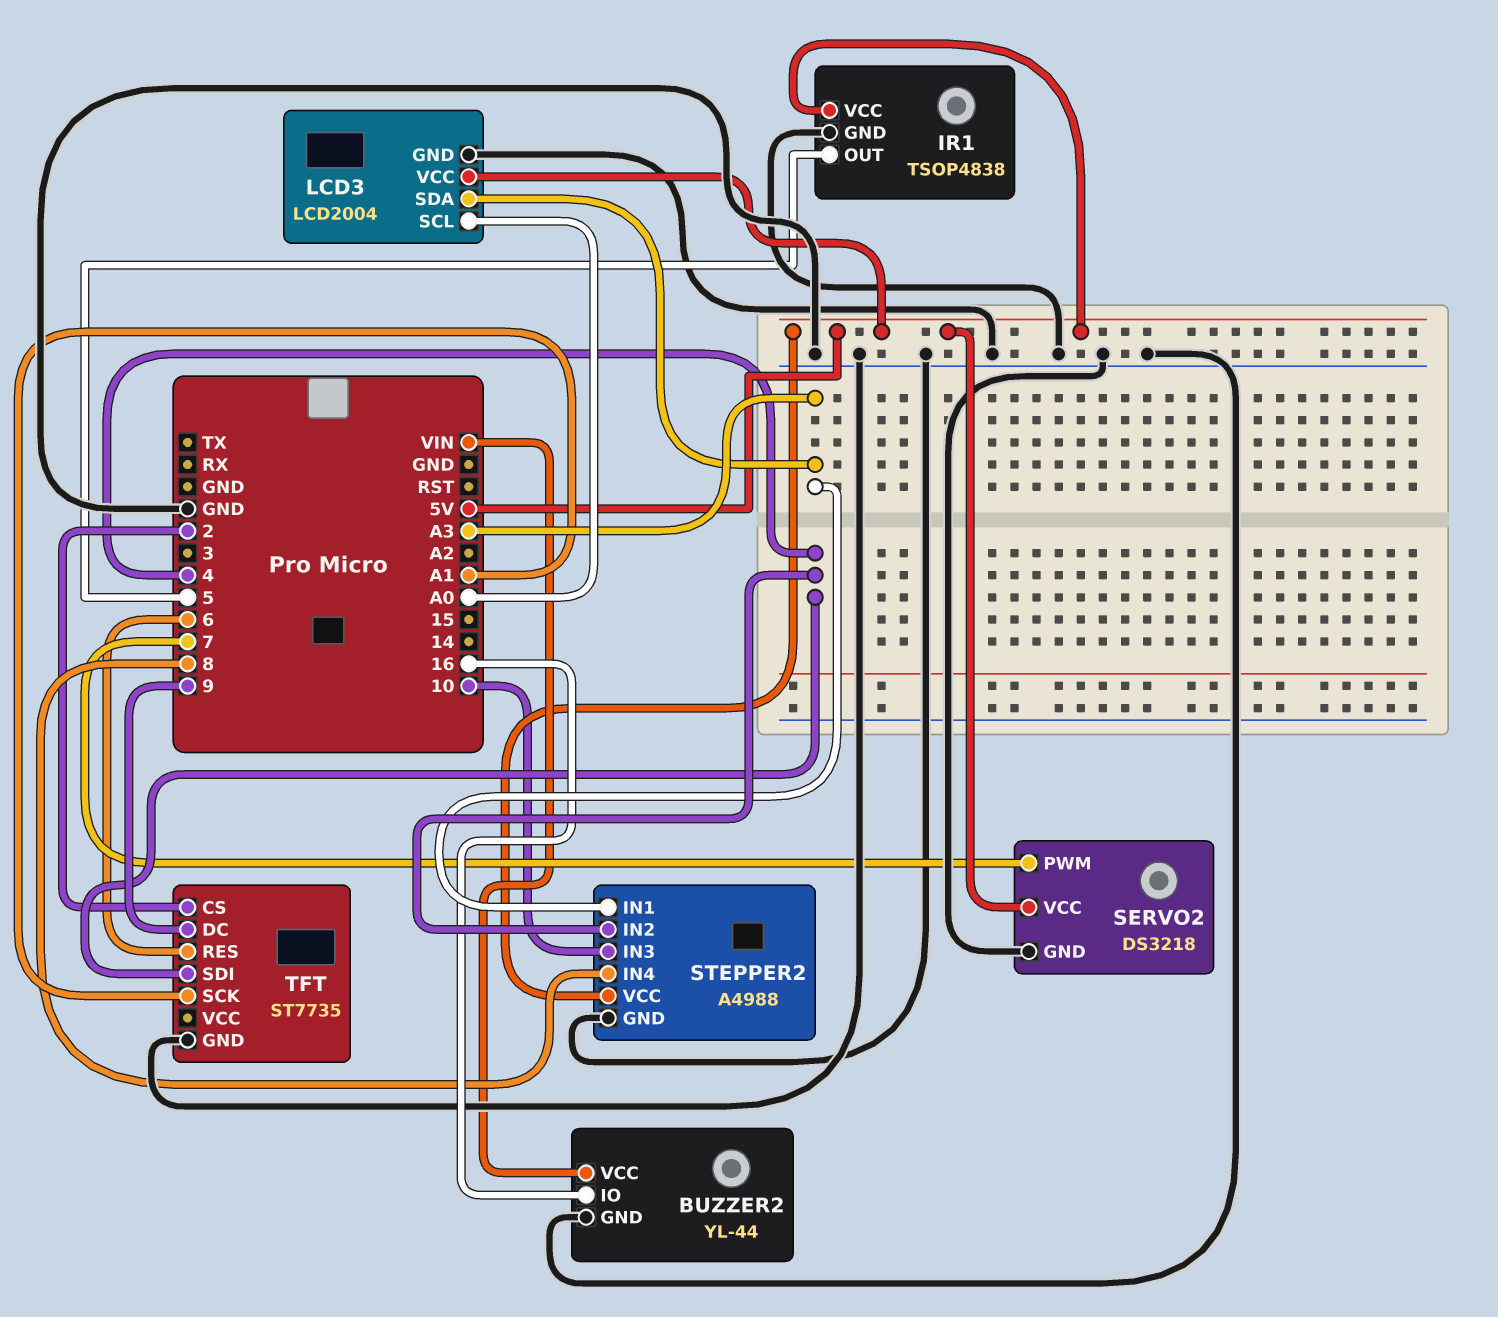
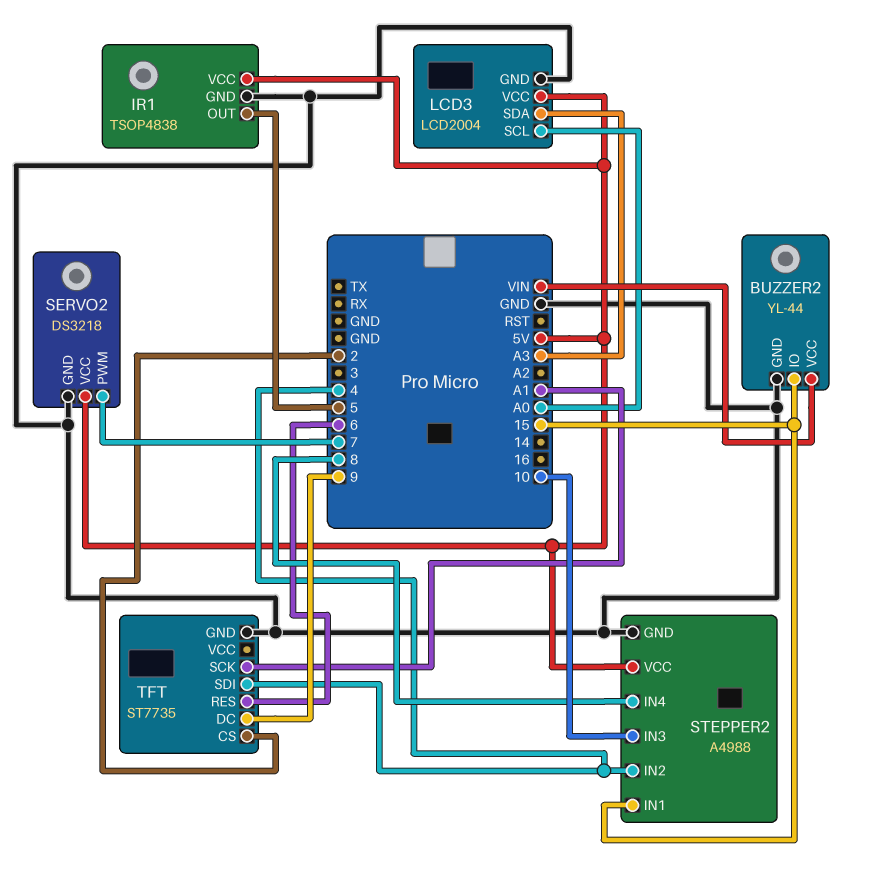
BUZZER2 pin IO: 16 -> 15
STEPPER2 pin IN1: A3 -> 15

